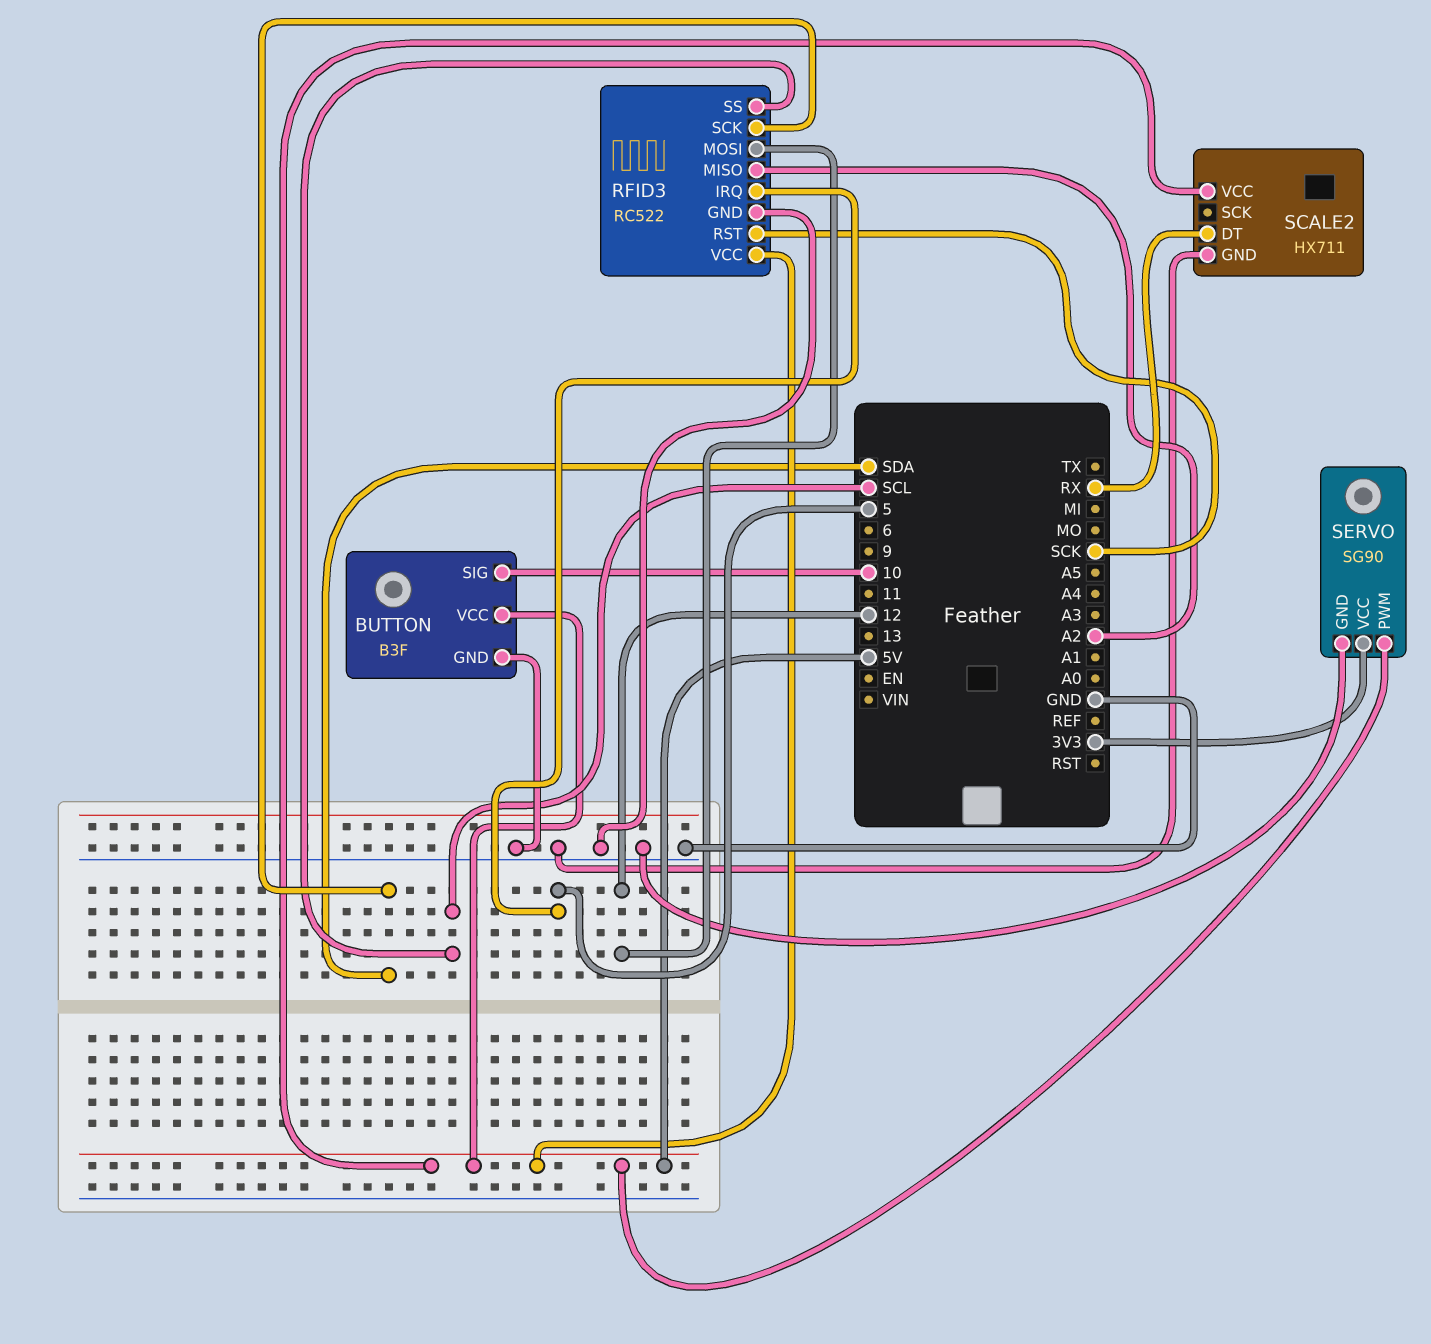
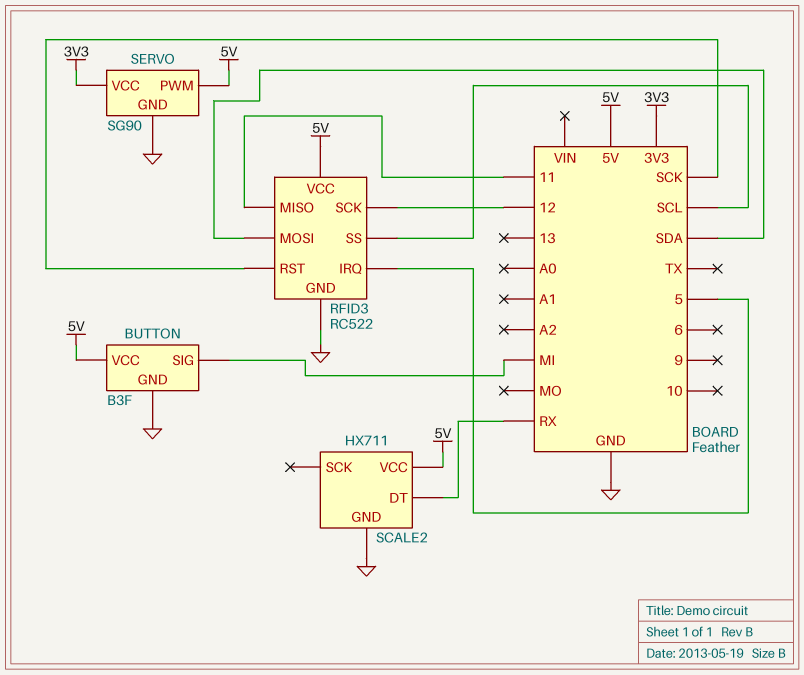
BUTTON pin SIG: 10 -> MI
RFID3 pin MISO: A2 -> 11
RFID3 pin MOSI: 12 -> SDA
RFID3 pin SCK: SDA -> 12

